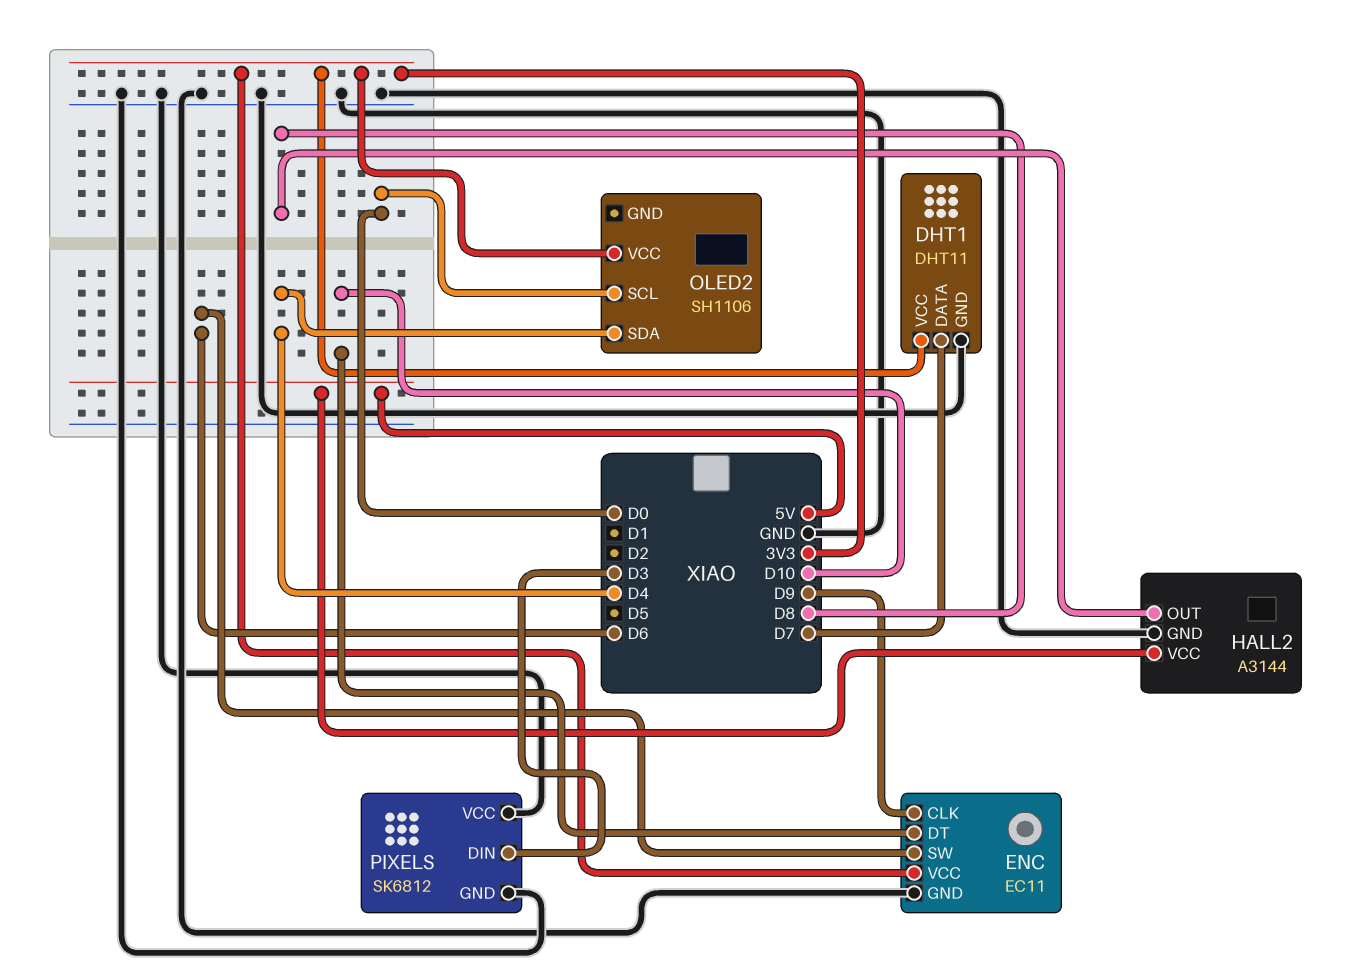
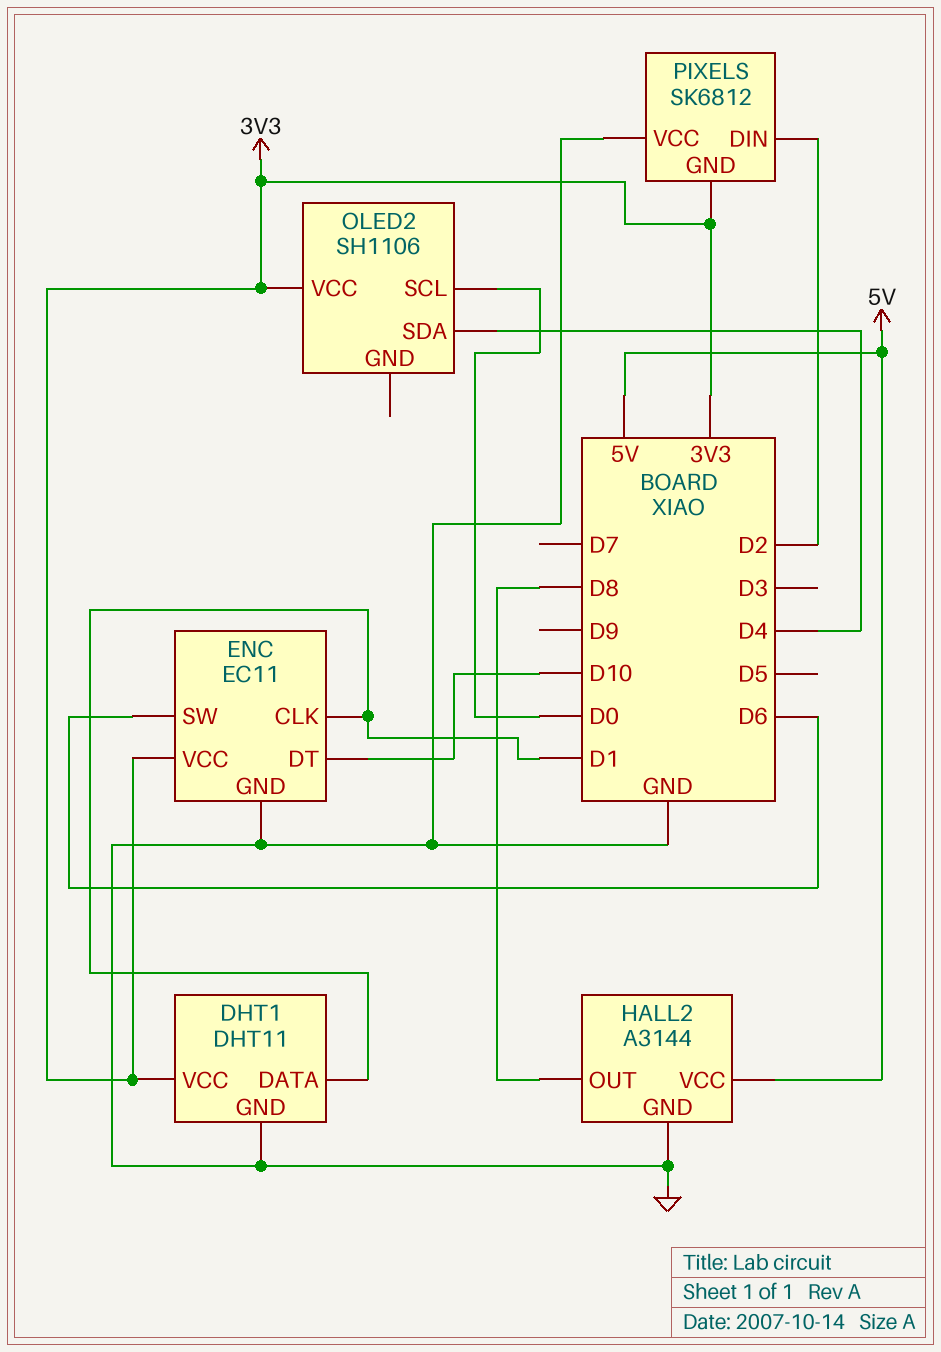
DHT1 pin DATA: D7 -> D1
ENC pin CLK: D9 -> D1
PIXELS pin DIN: D3 -> D2
PIXELS pin GND: GND -> 3V3

